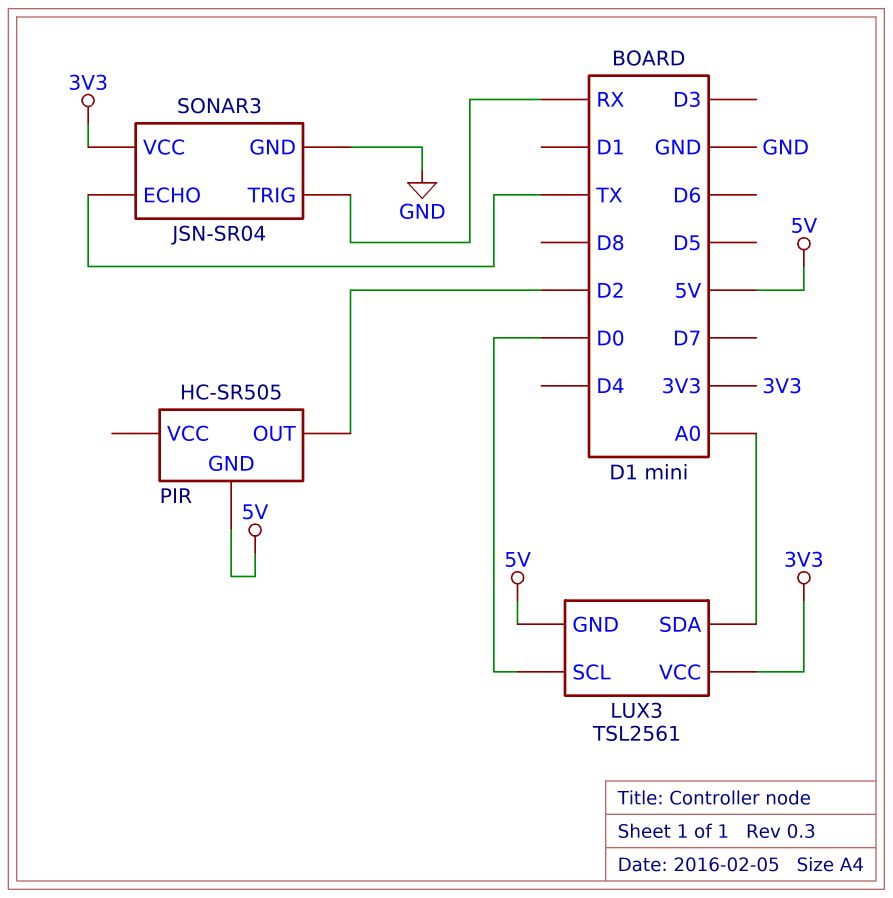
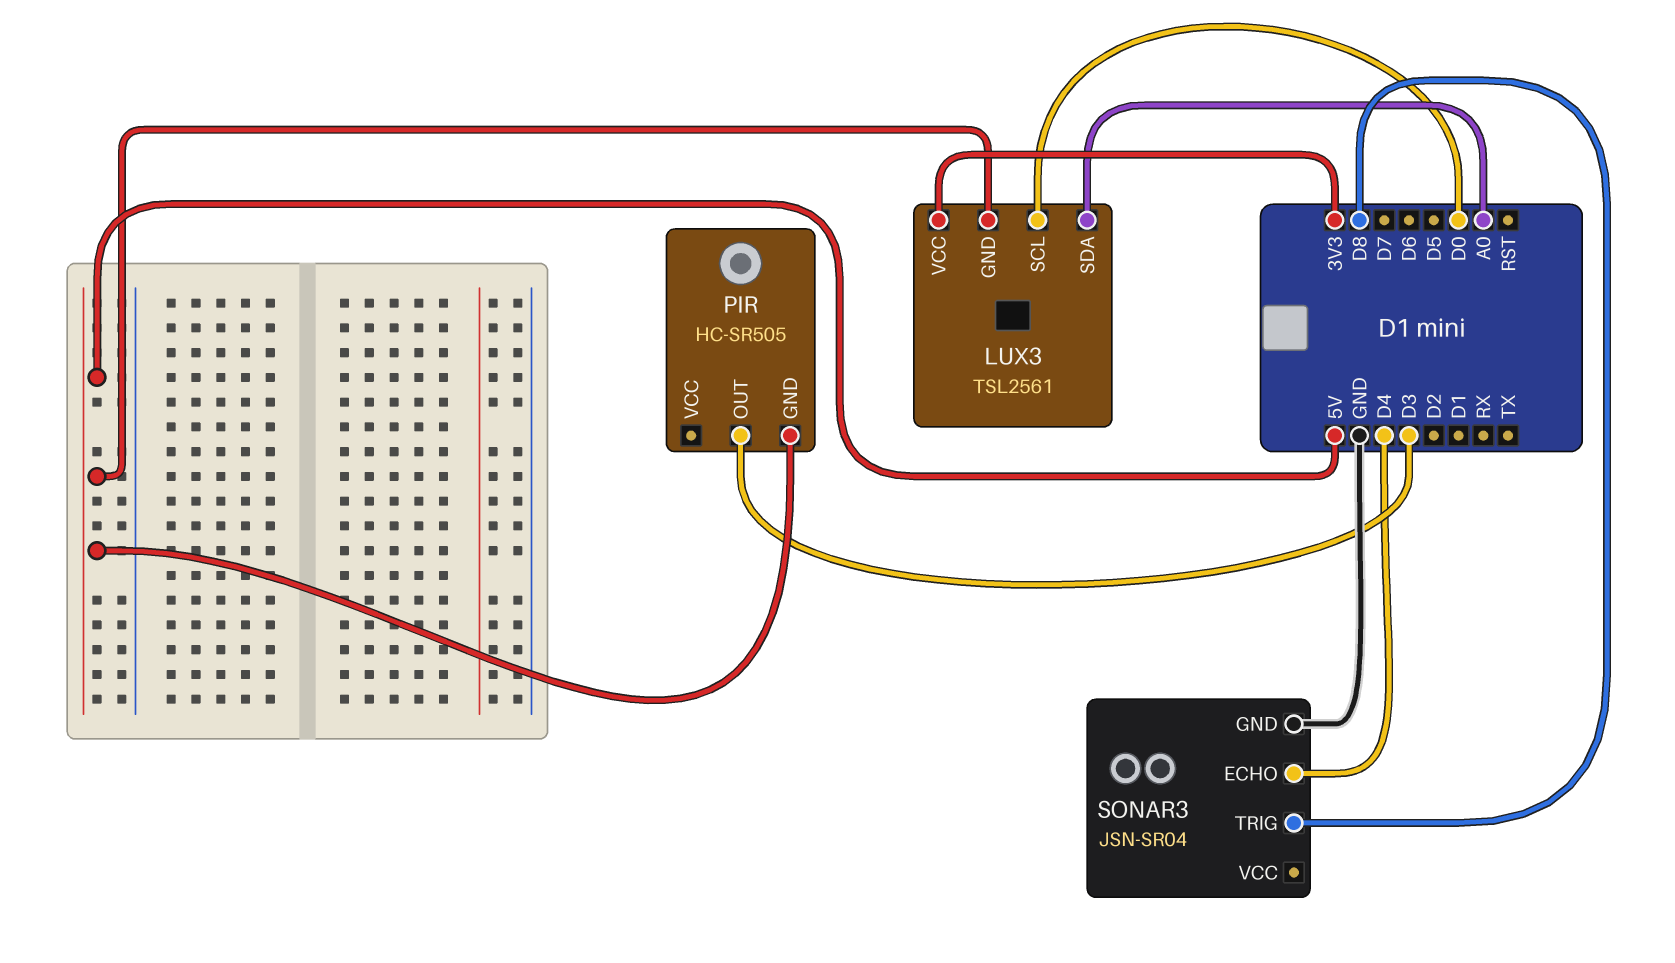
PIR pin OUT: D2 -> D3
SONAR3 pin ECHO: TX -> D4
SONAR3 pin TRIG: RX -> D8
SONAR3 pin VCC: 3V3 -> none

